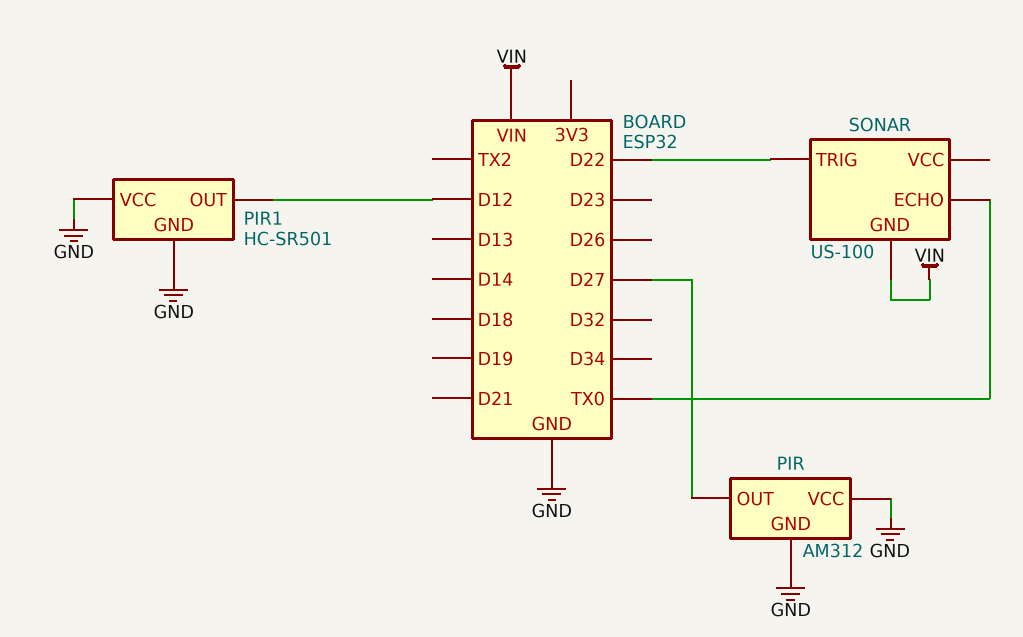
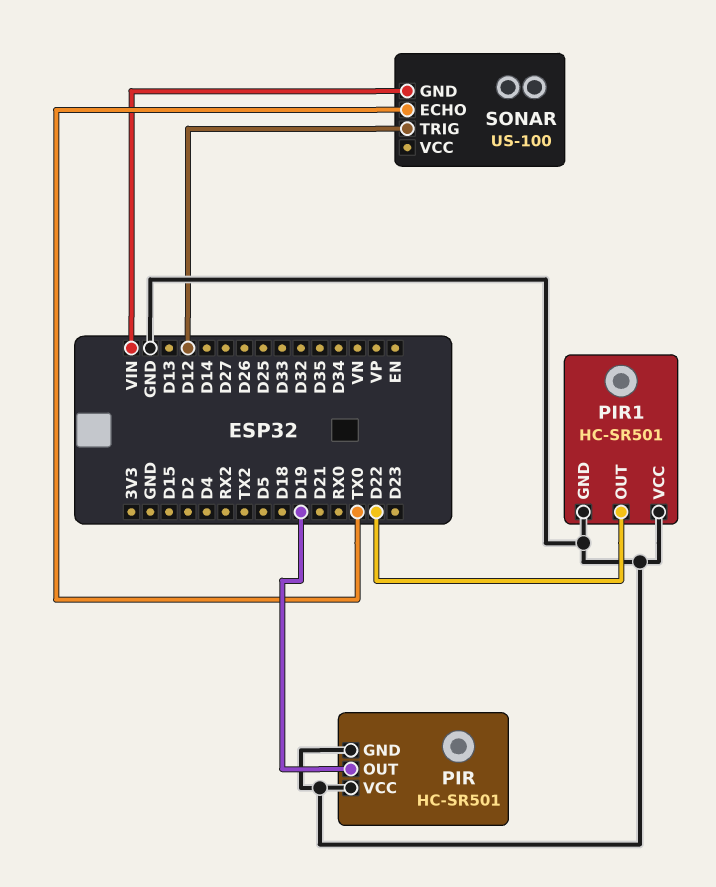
PIR: AM312 -> HC-SR501
PIR pin OUT: D27 -> D19
PIR1 pin OUT: D12 -> D22
SONAR pin TRIG: D22 -> D12

